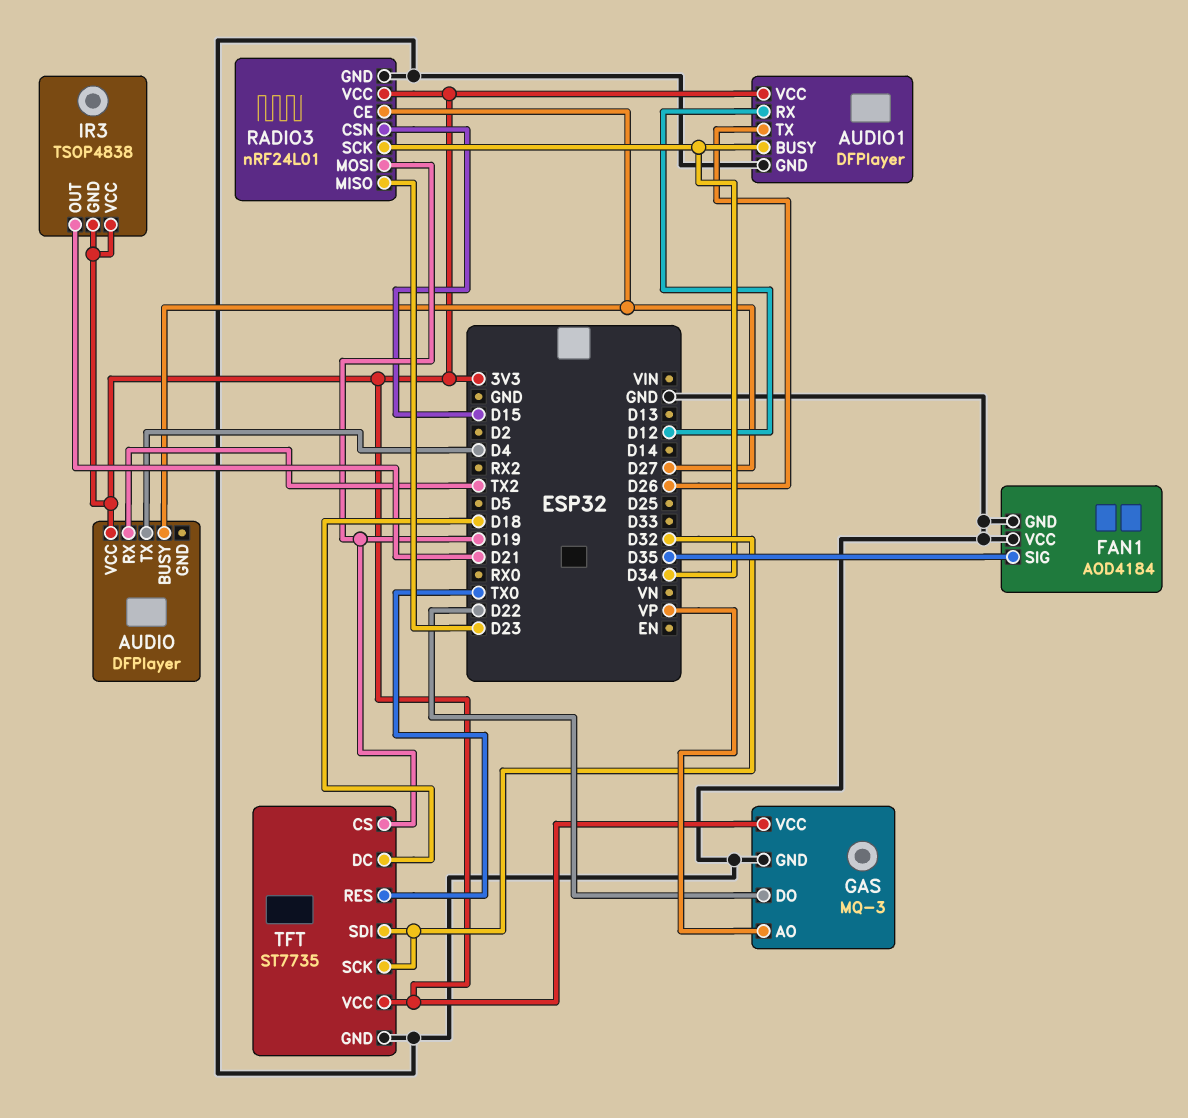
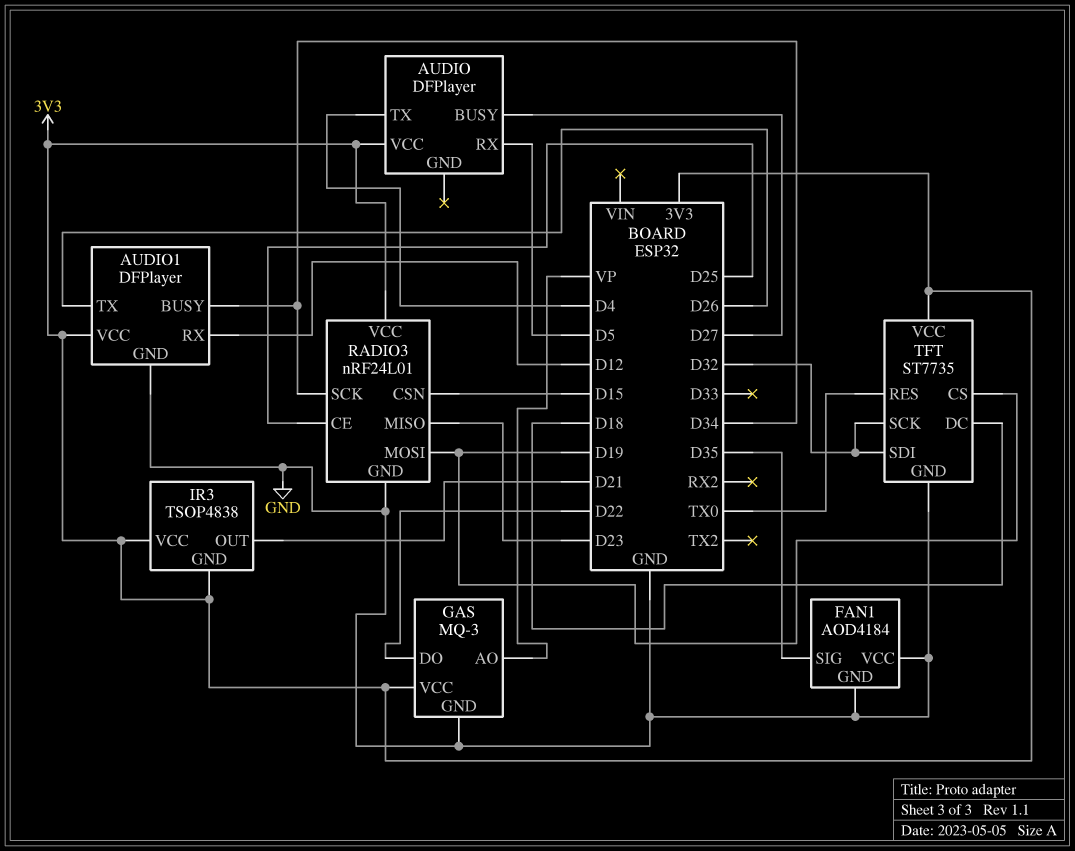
AUDIO pin RX: TX2 -> D5
RADIO3 pin CE: D27 -> D25

